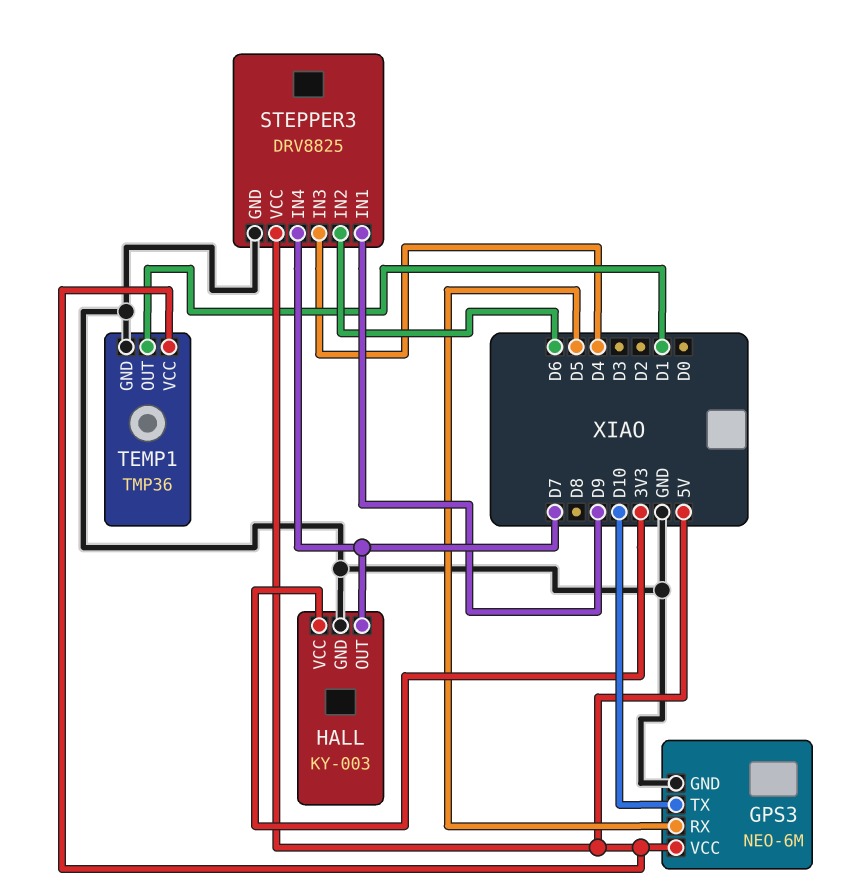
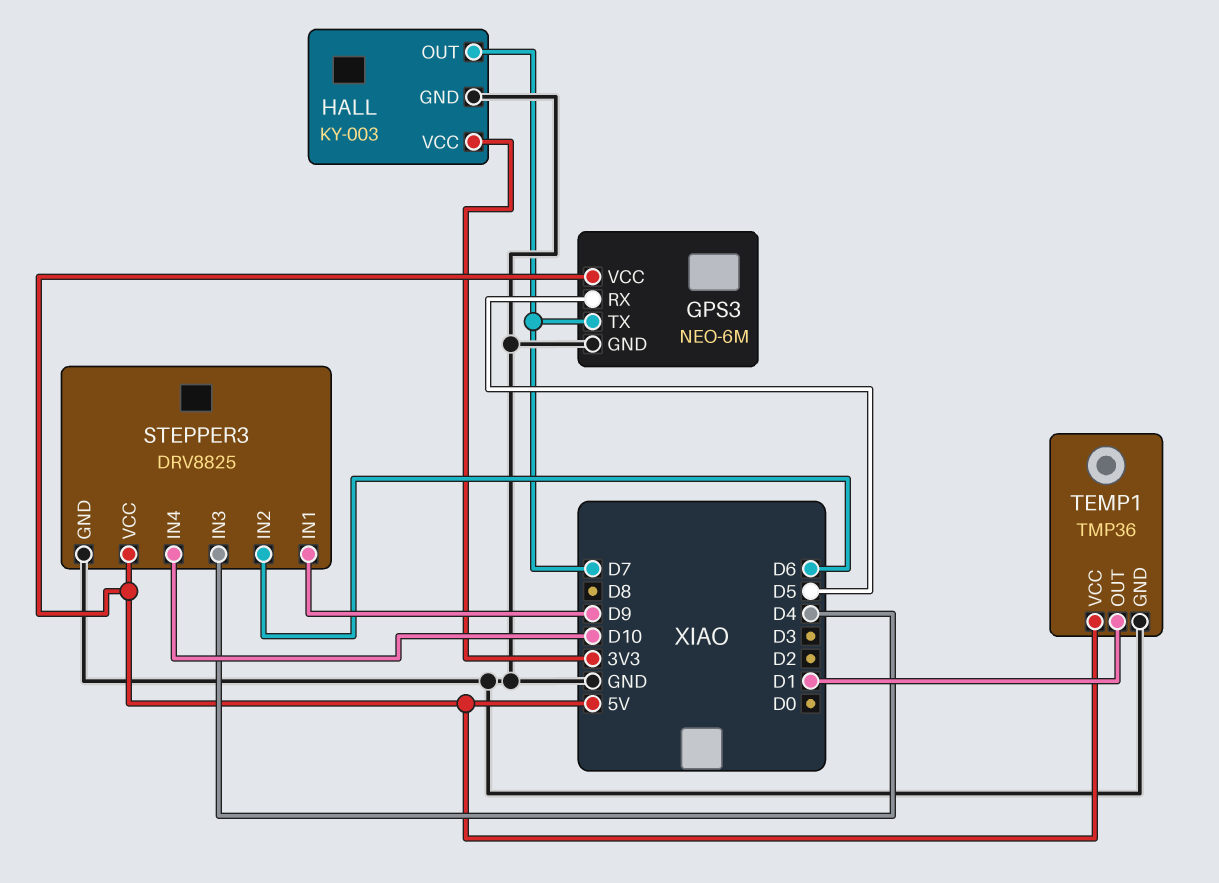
GPS3 pin TX: D10 -> D7
STEPPER3 pin IN4: D7 -> D10

